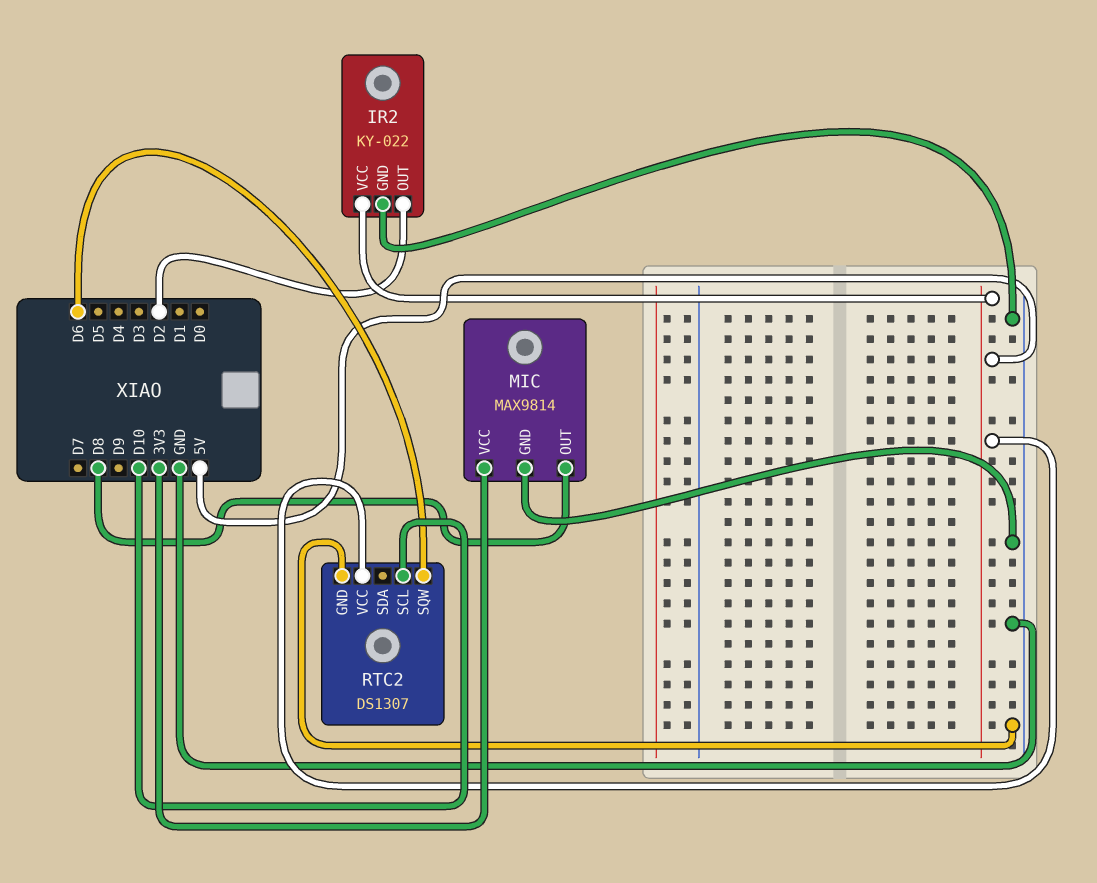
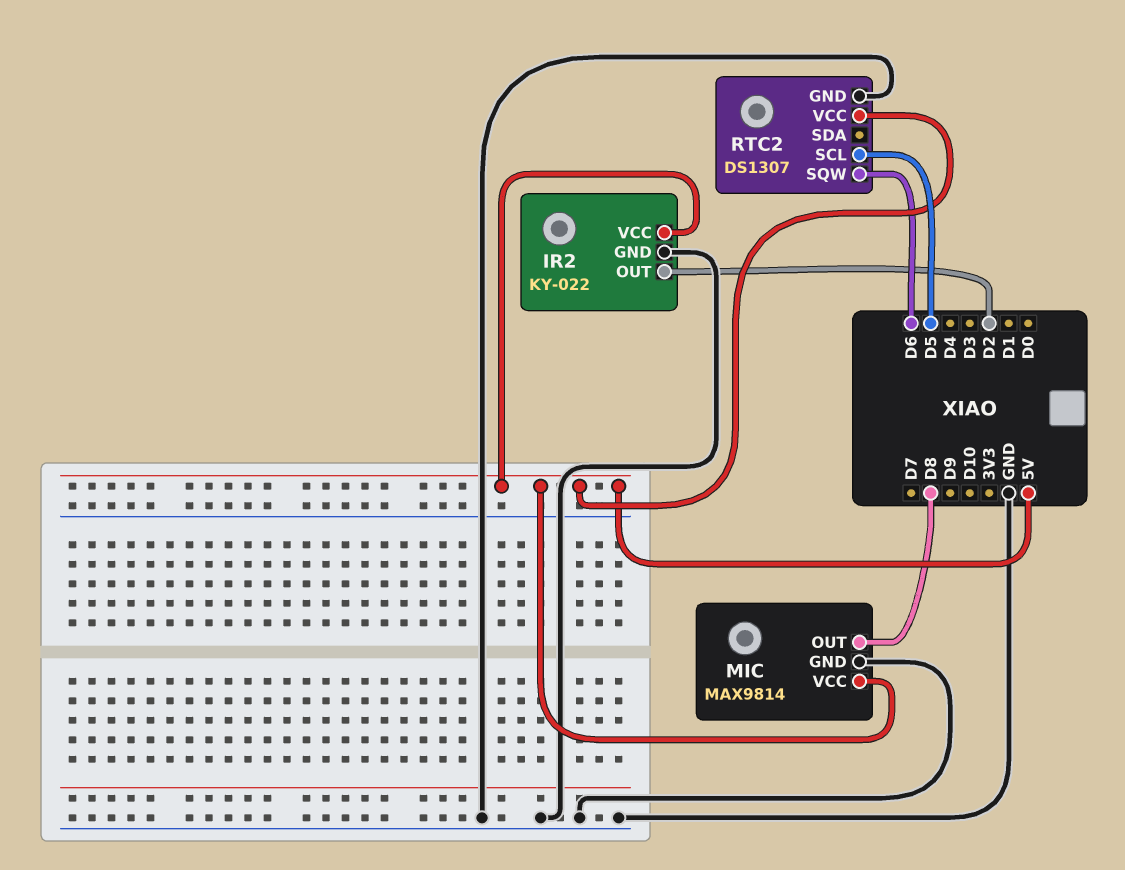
MIC pin VCC: 3V3 -> 5V
RTC2 pin SCL: D10 -> D5

